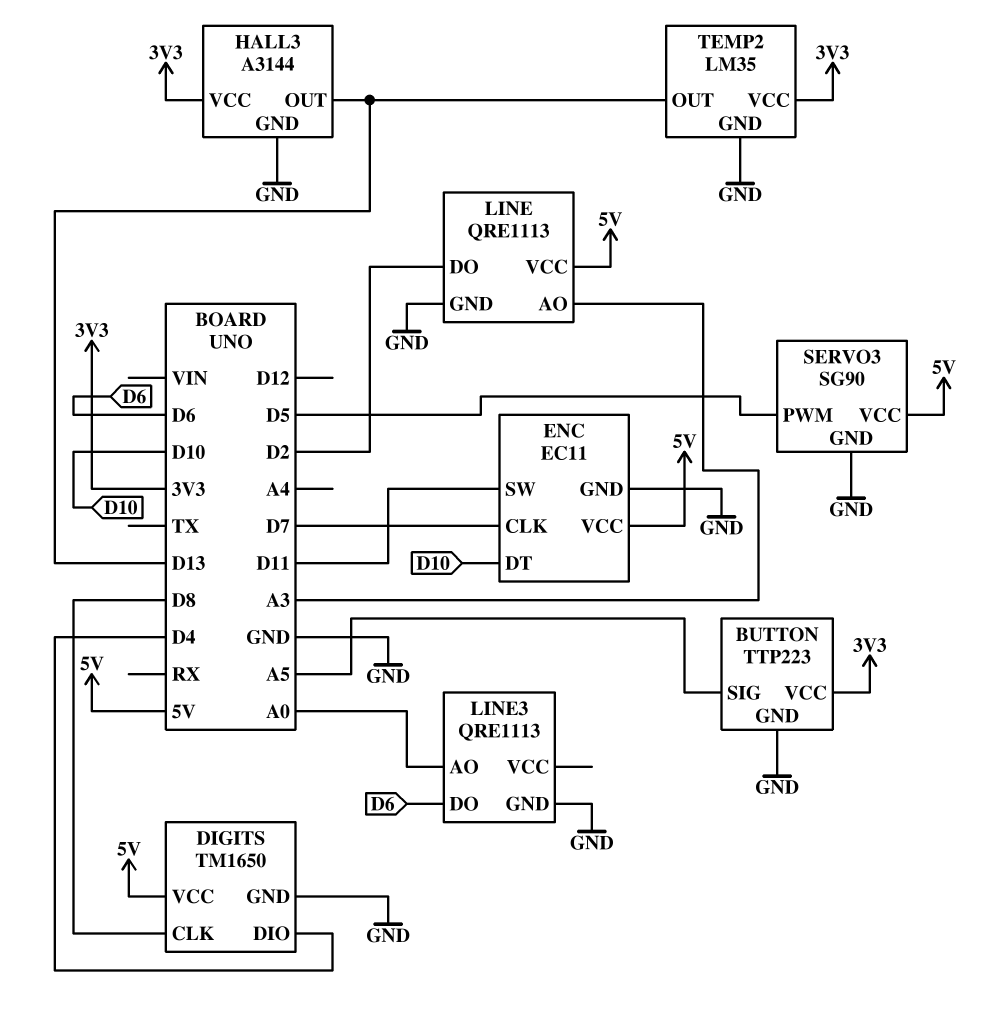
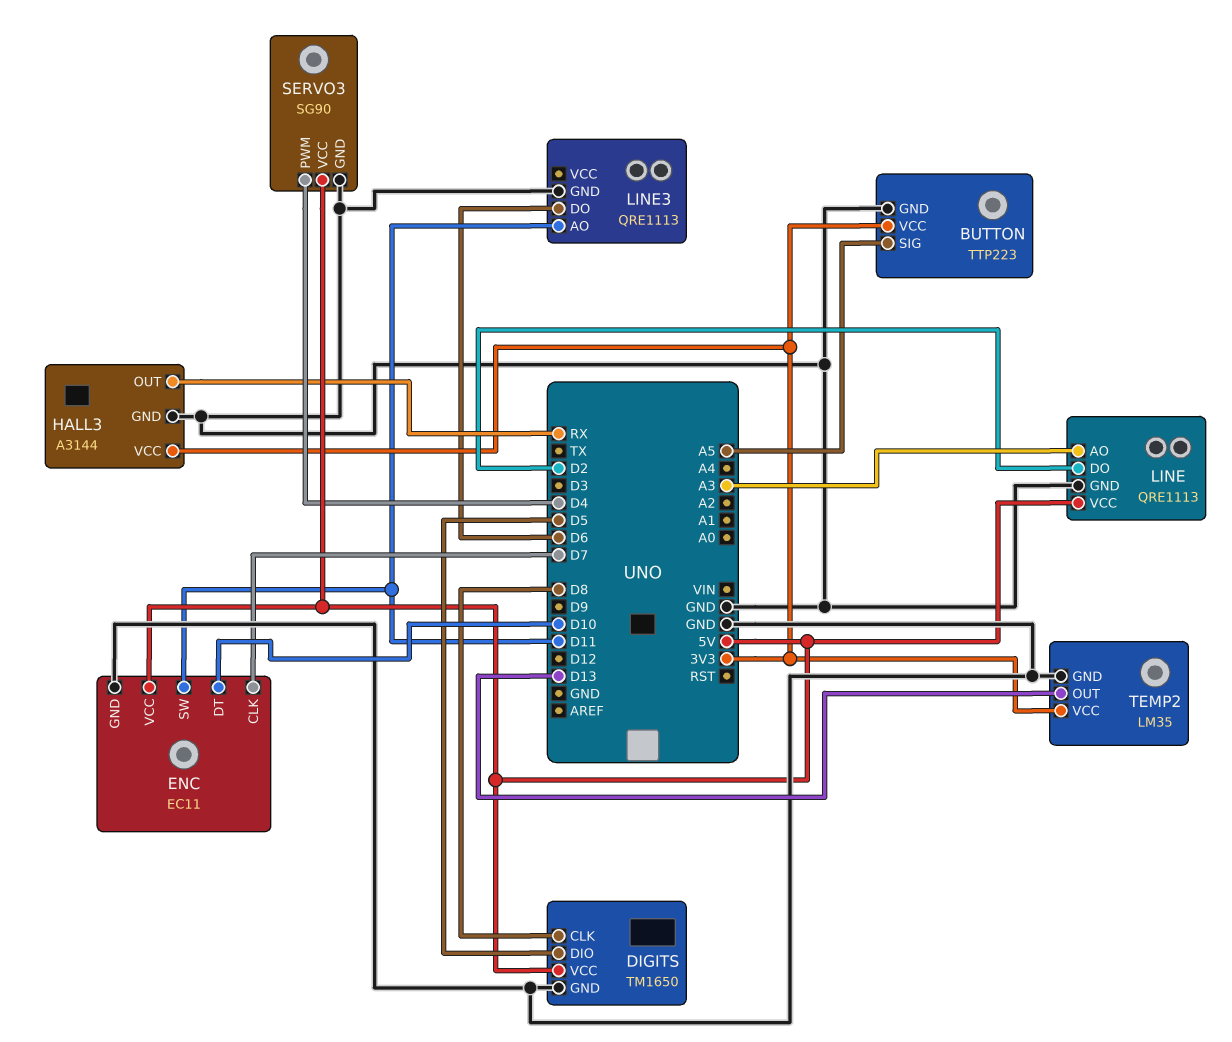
DIGITS pin DIO: D4 -> D5
HALL3 pin OUT: D13 -> RX
LINE3 pin AO: A0 -> D11
SERVO3 pin PWM: D5 -> D4

